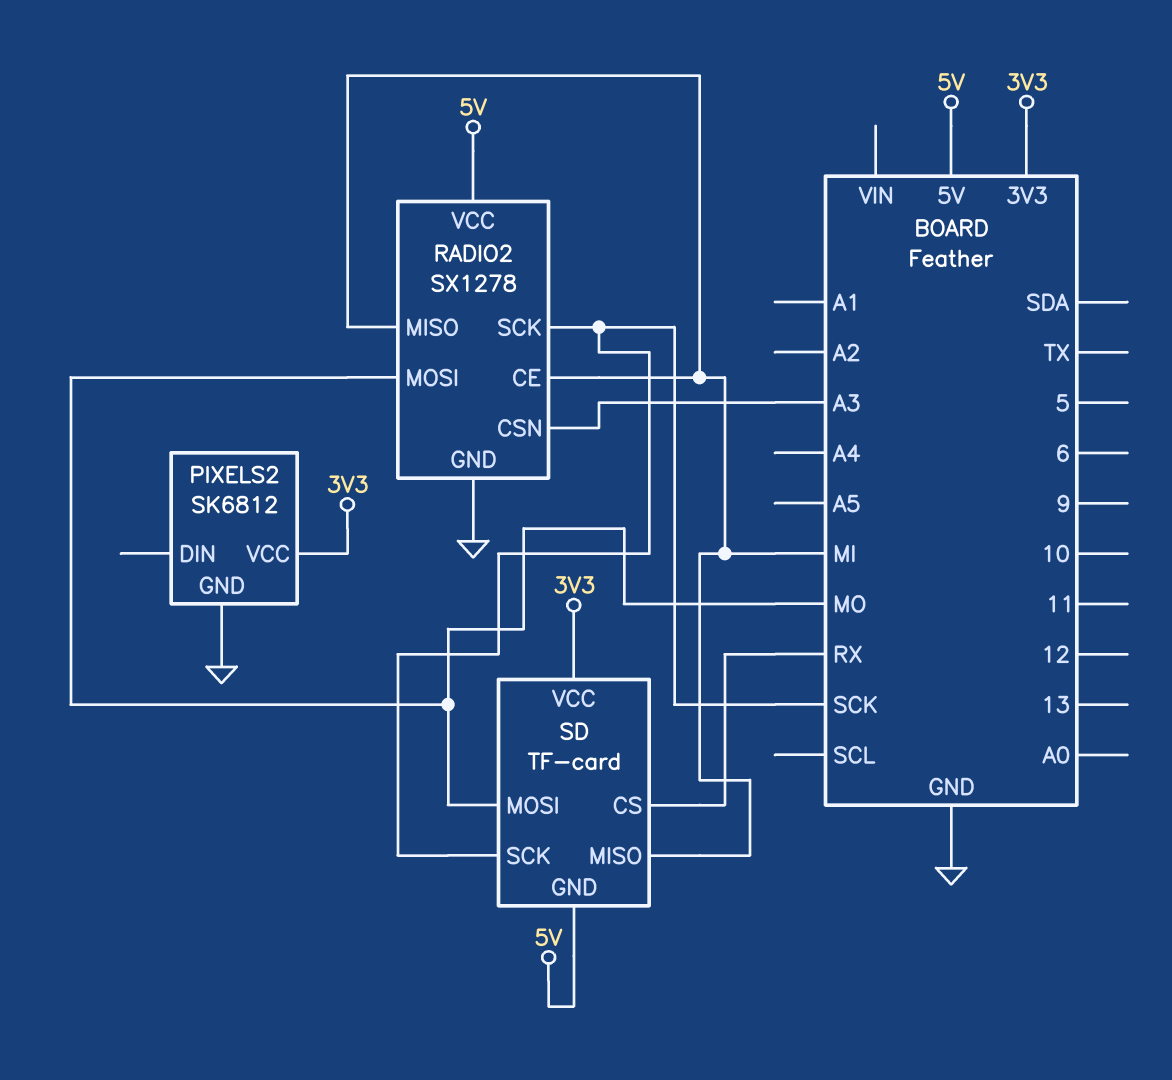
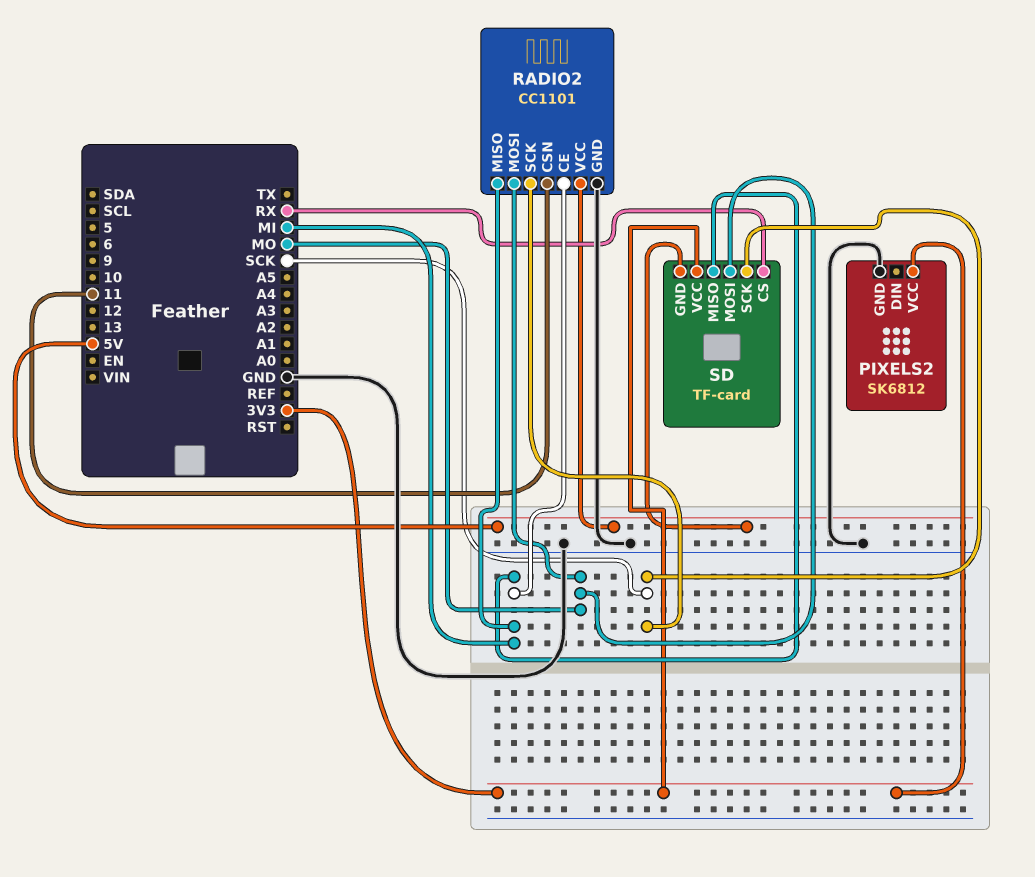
RADIO2: SX1278 -> CC1101
RADIO2 pin CSN: A3 -> 11

